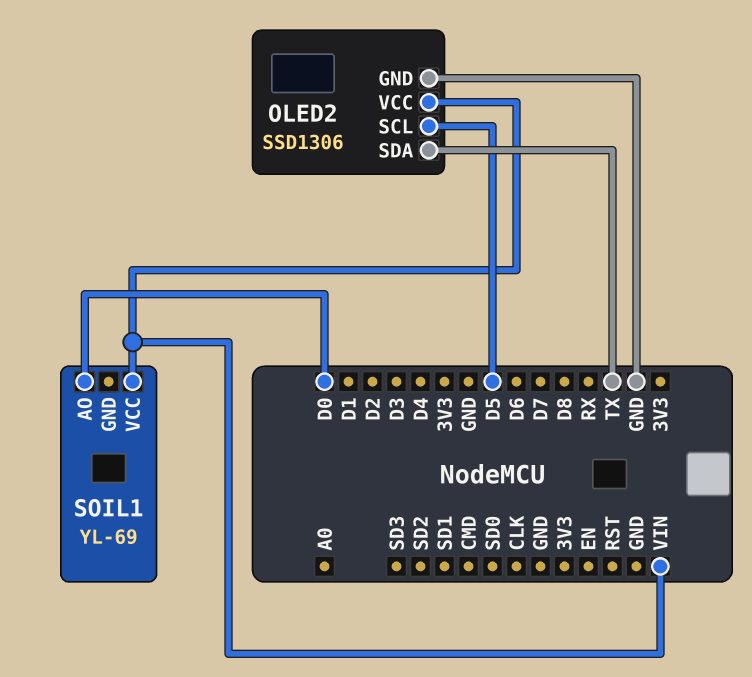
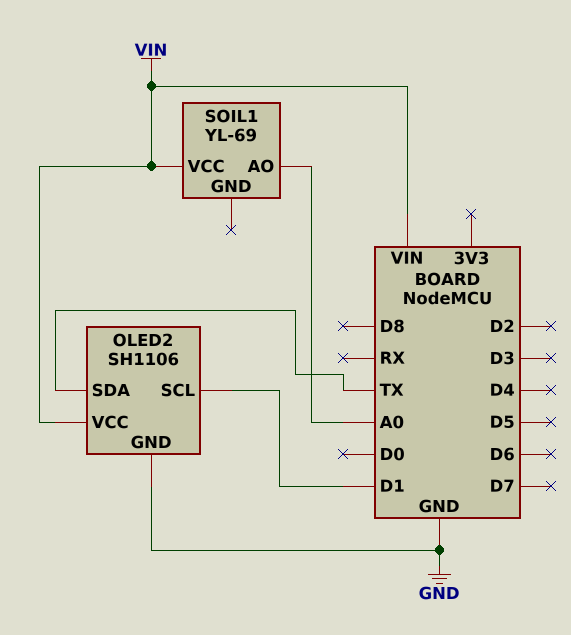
OLED2: SSD1306 -> SH1106
OLED2 pin SCL: D5 -> D1
SOIL1 pin AO: D0 -> A0

